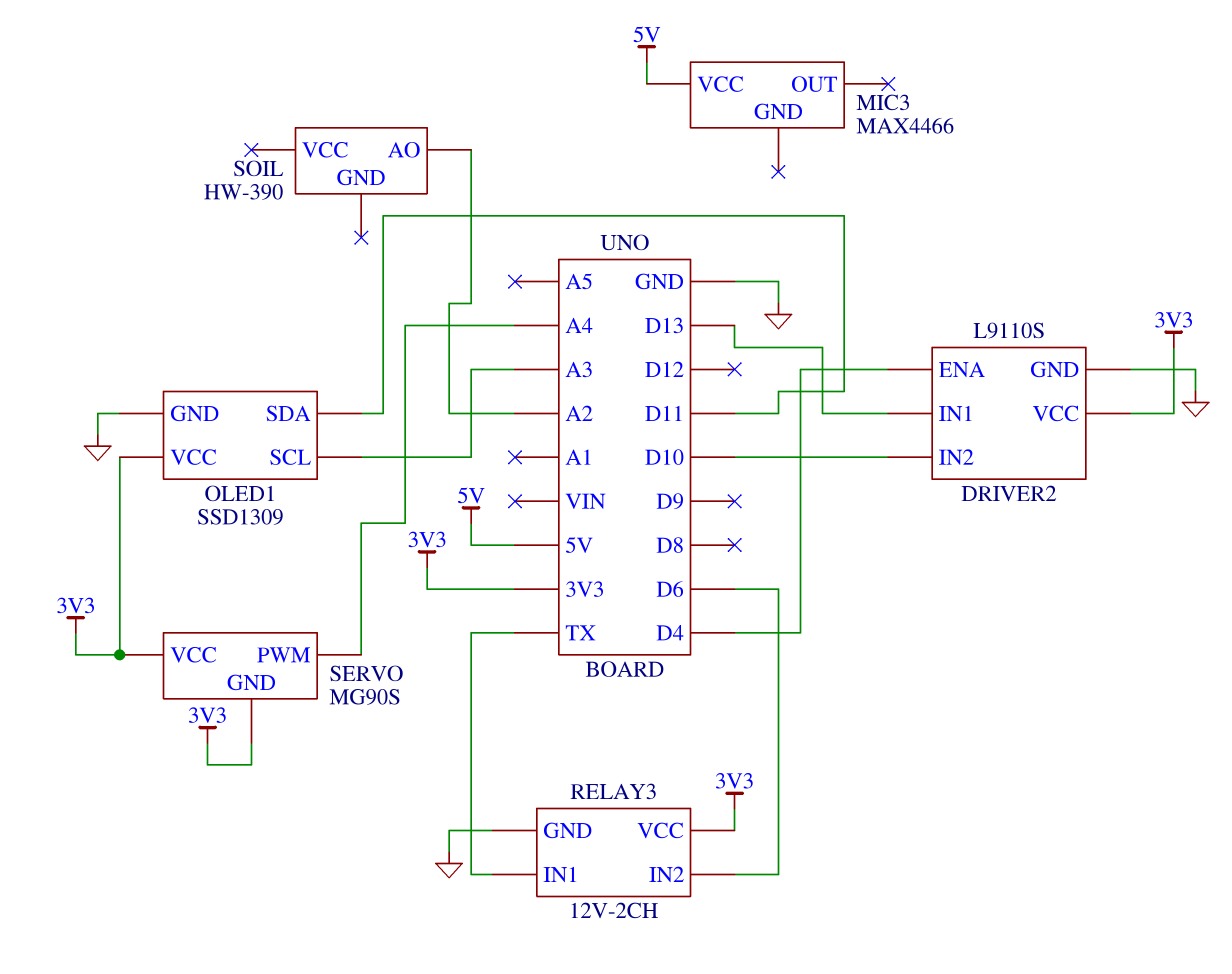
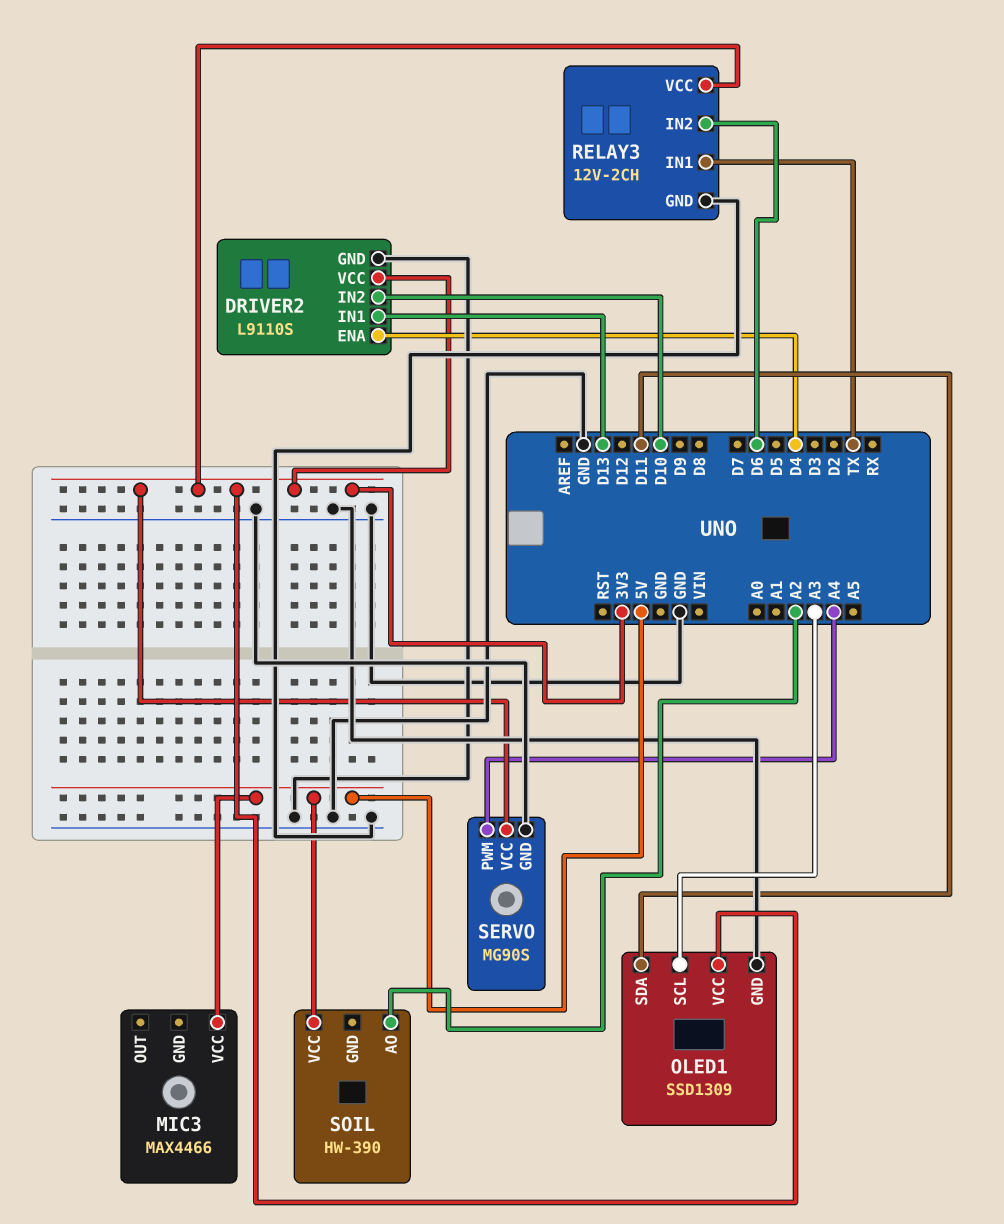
SERVO pin GND: 3V3 -> GND
SOIL pin VCC: none -> 5V

